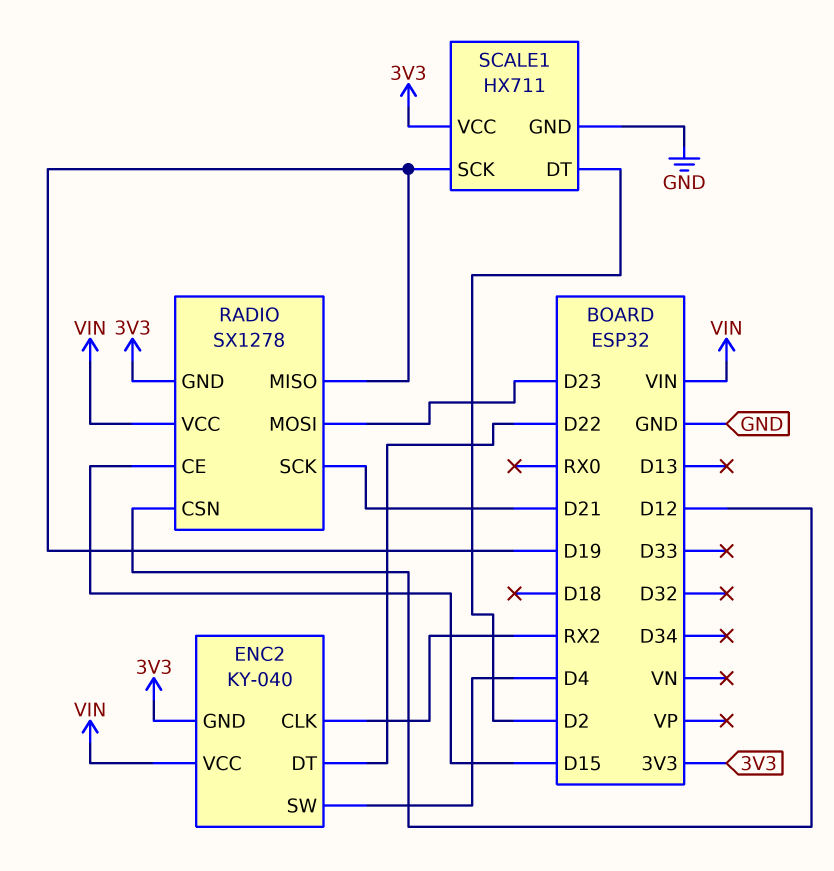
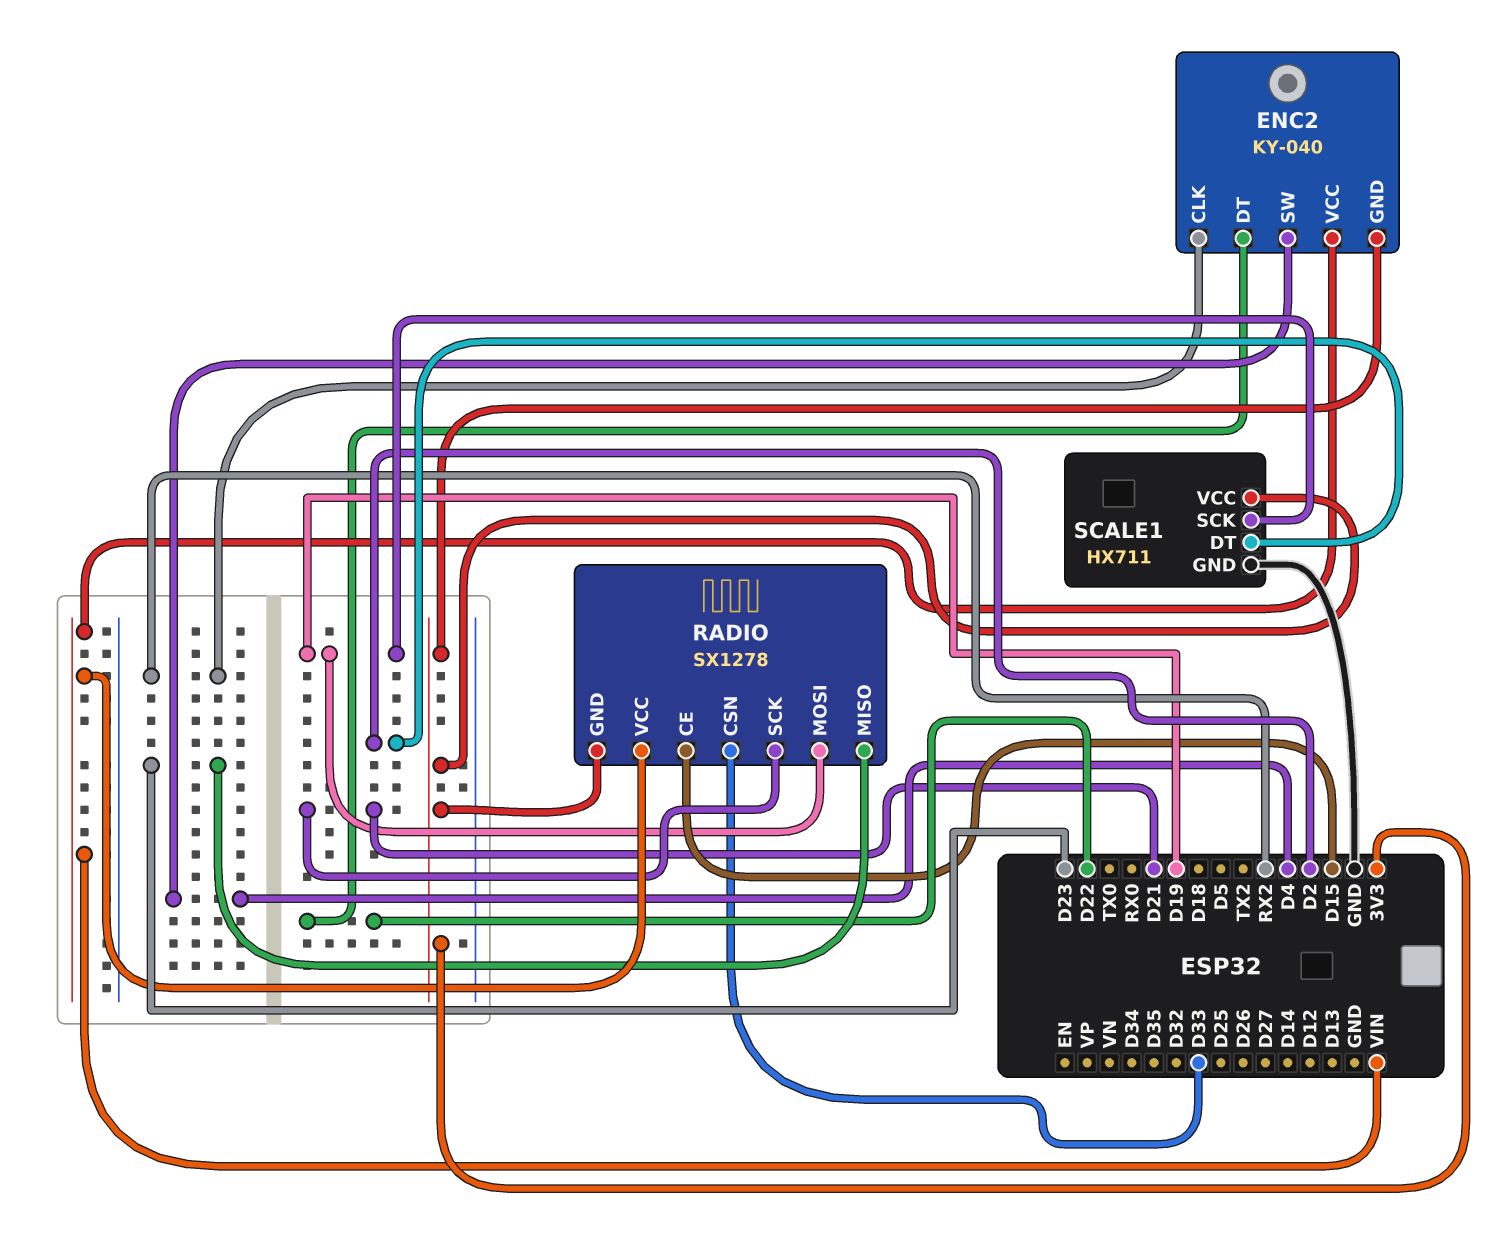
RADIO pin CSN: D12 -> D33
RADIO pin MISO: D19 -> D23
RADIO pin MOSI: D23 -> D19

